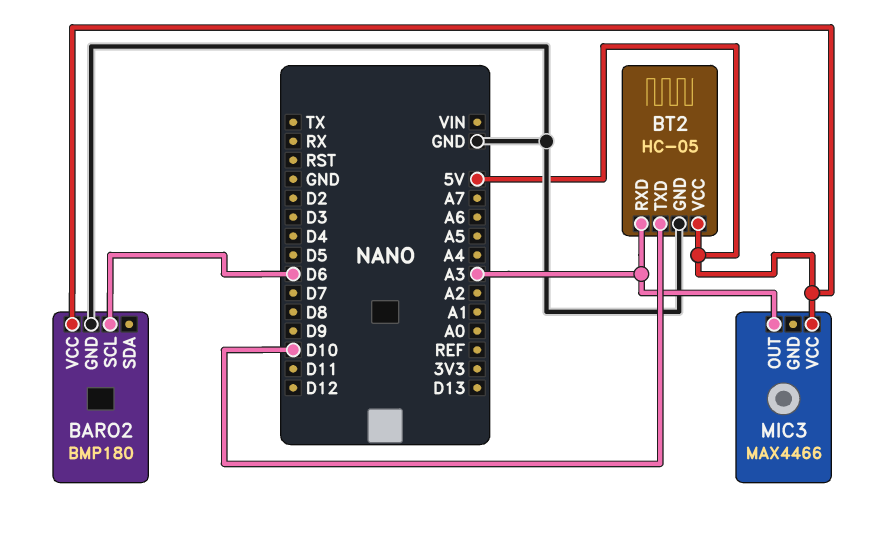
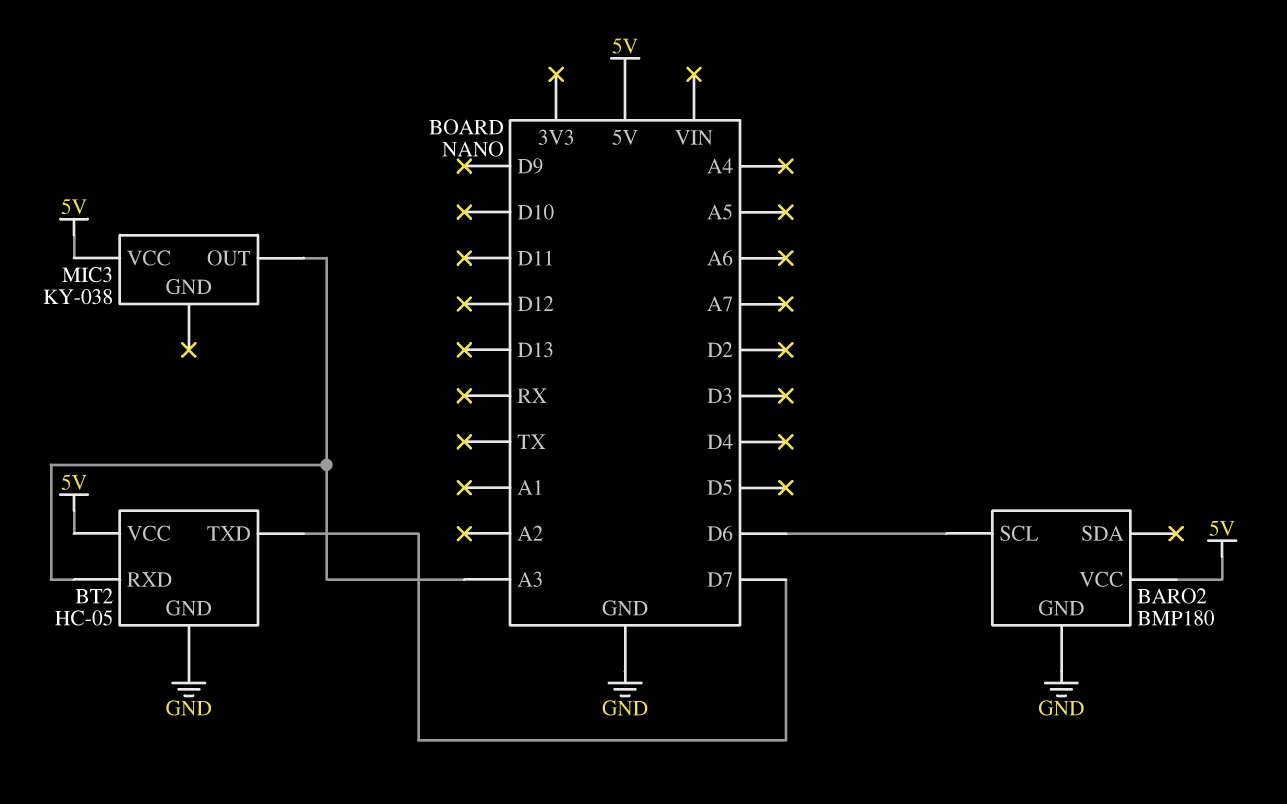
BT2 pin TXD: D10 -> D7
MIC3: MAX4466 -> KY-038

